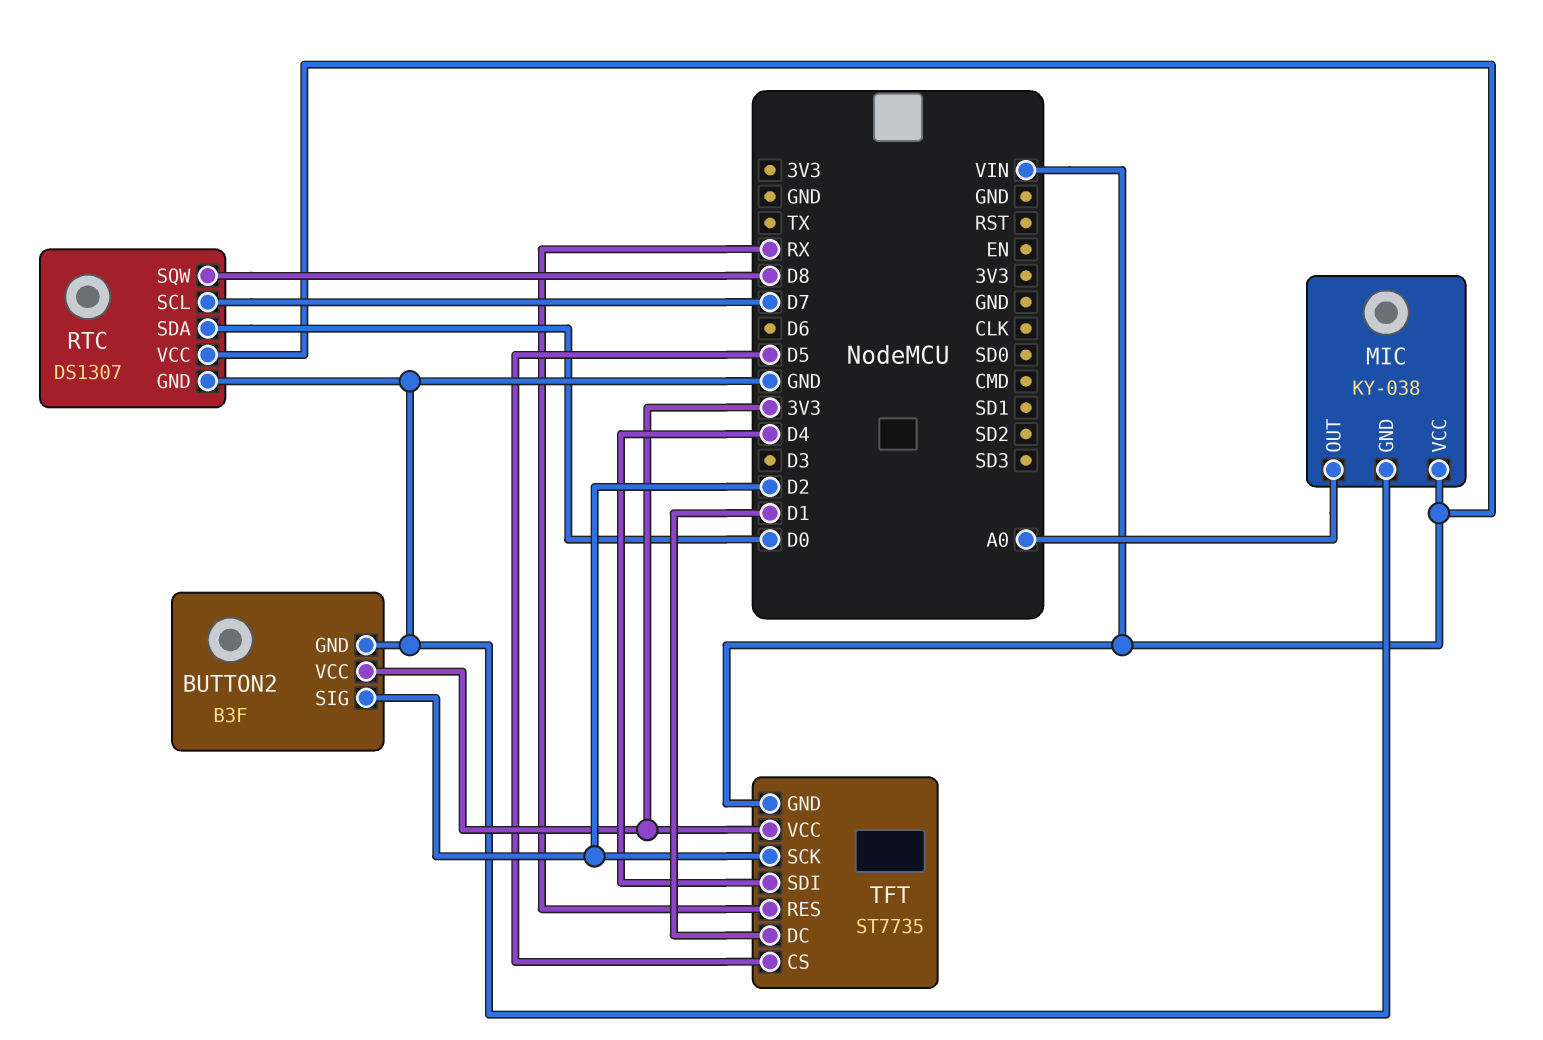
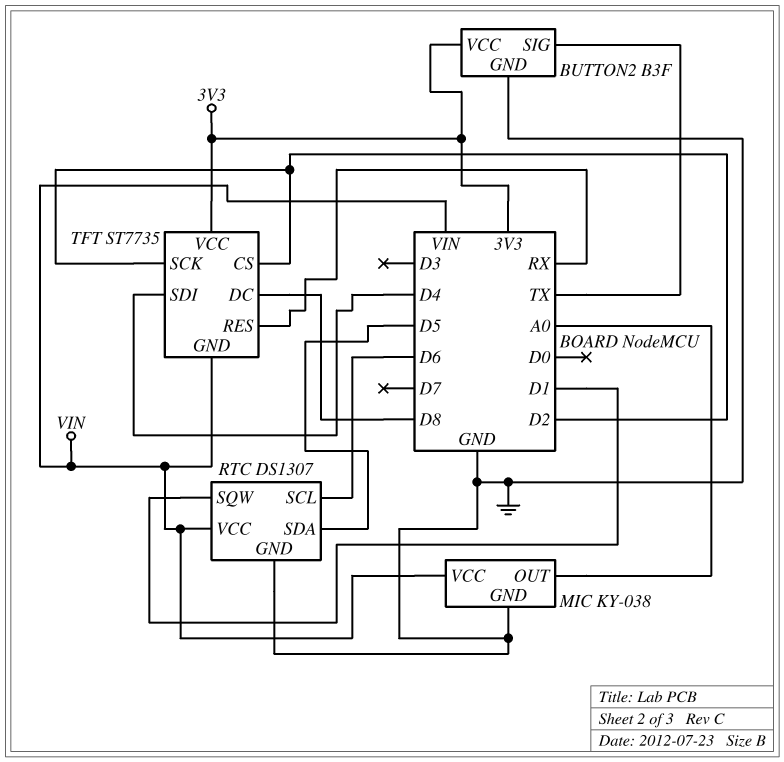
BUTTON2 pin SIG: D2 -> TX
RTC pin SCL: D7 -> D6
RTC pin SDA: D0 -> D5
RTC pin SQW: D8 -> D1
TFT pin CS: D5 -> D2
TFT pin DC: D1 -> D8

